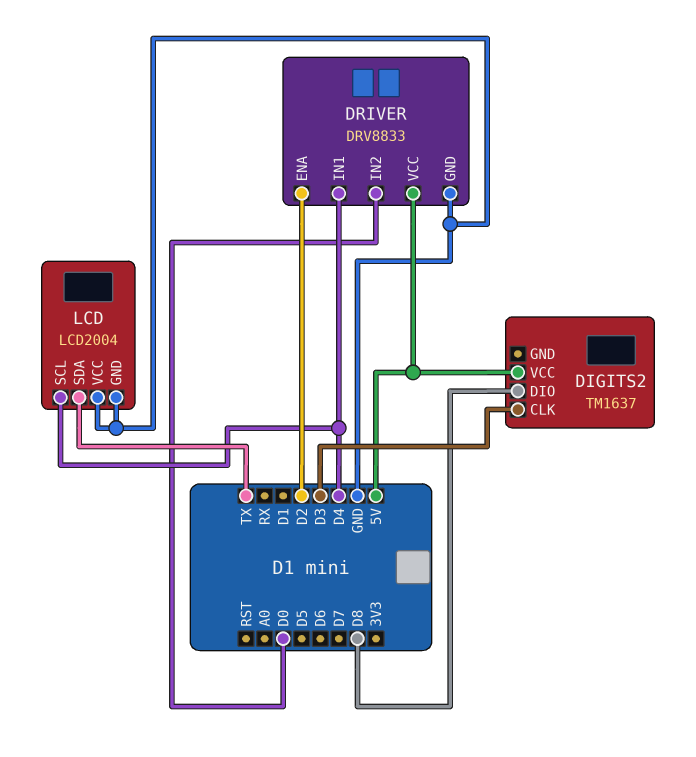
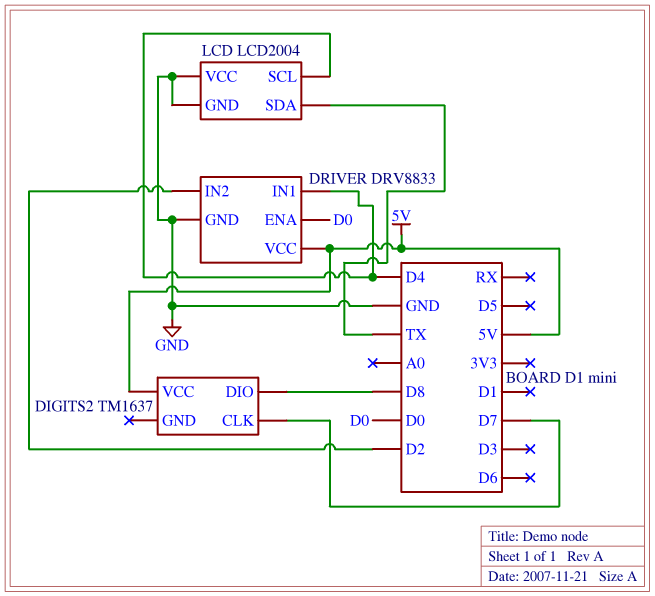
DIGITS2 pin CLK: D3 -> D7
DRIVER pin ENA: D2 -> D0
DRIVER pin IN2: D0 -> D2

